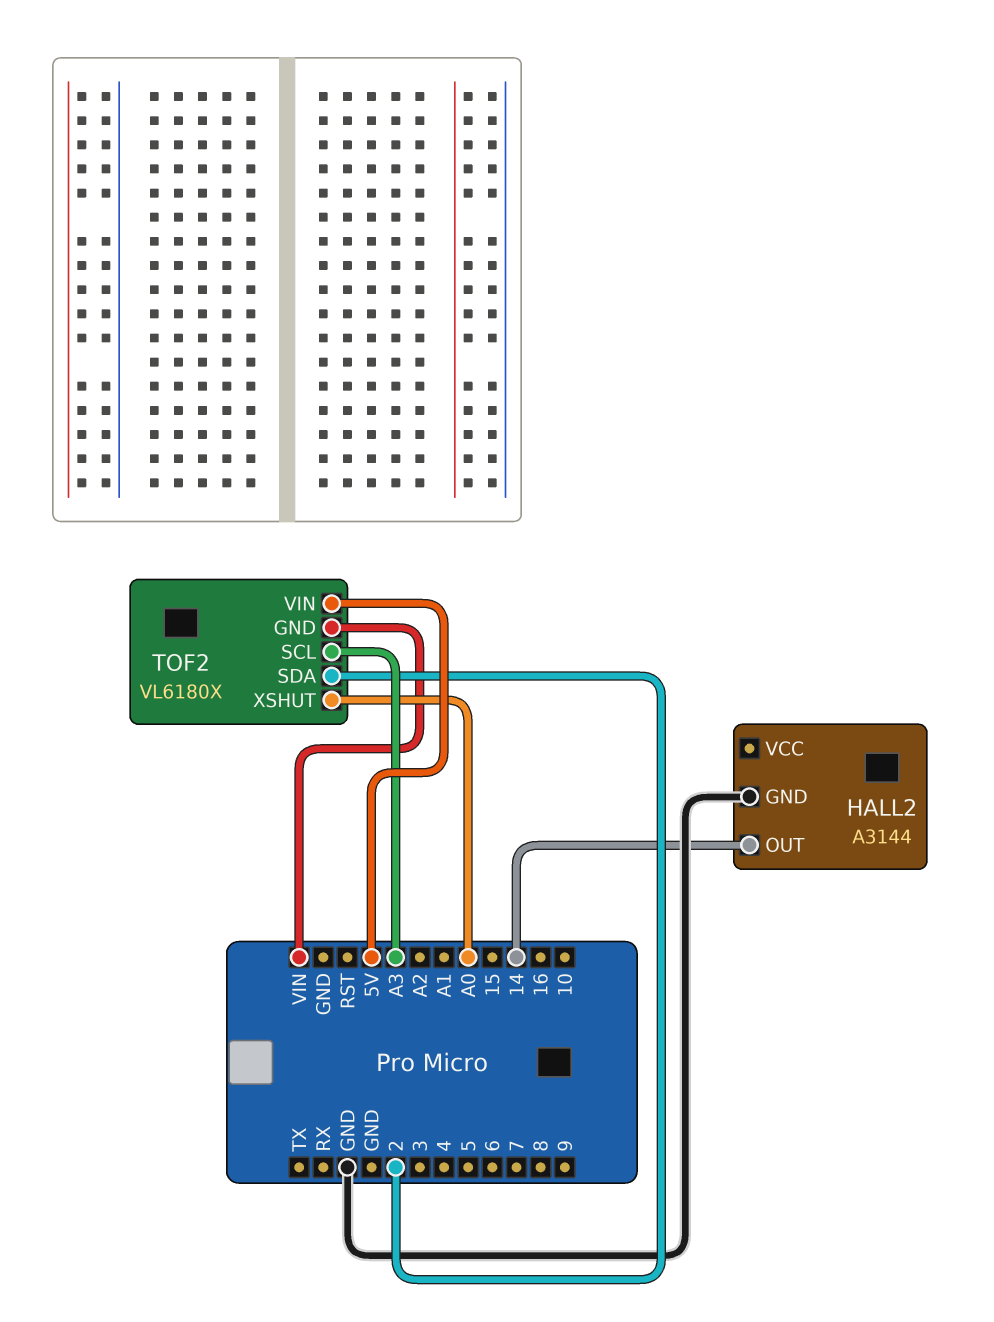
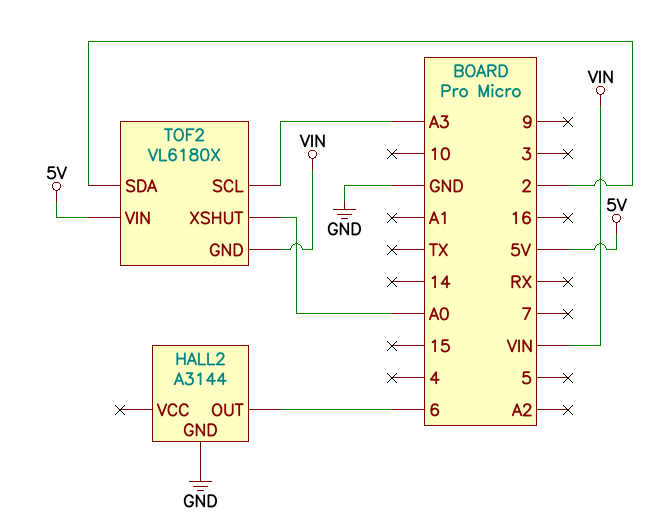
HALL2 pin OUT: 14 -> 6

